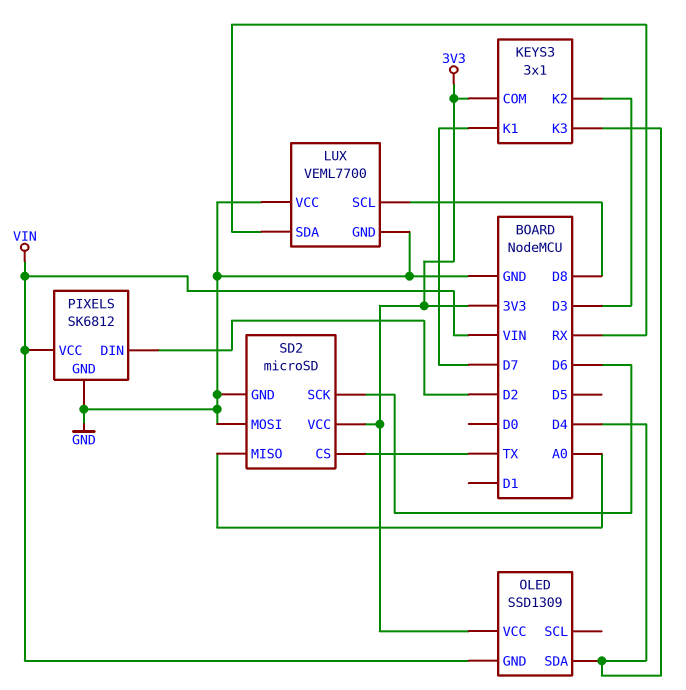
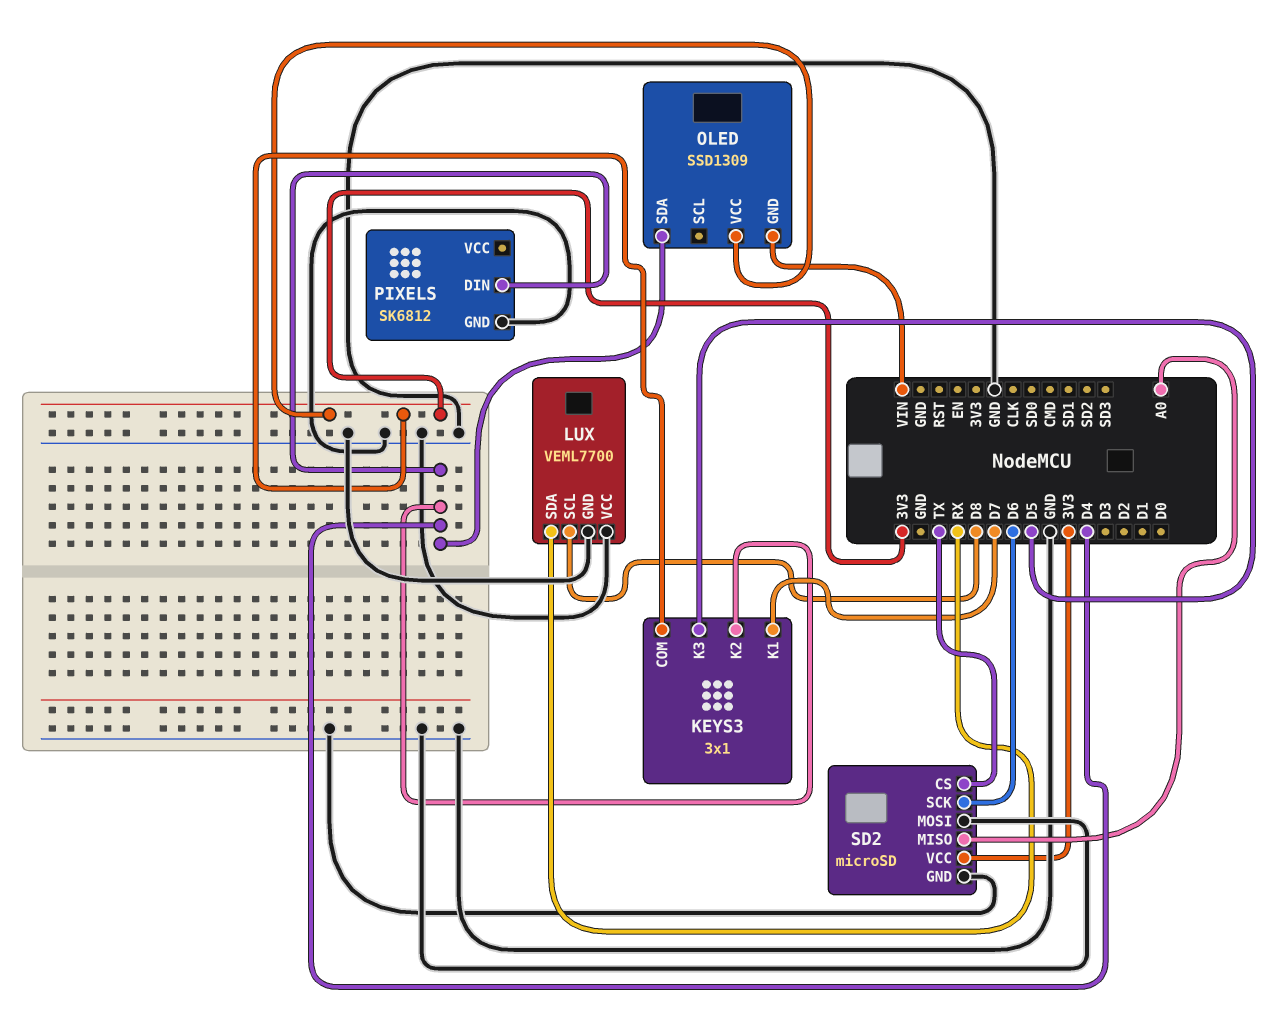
KEYS3 pin K2: D3 -> D4
KEYS3 pin K3: D4 -> D5
PIXELS pin DIN: D2 -> D4
PIXELS pin VCC: VIN -> none

